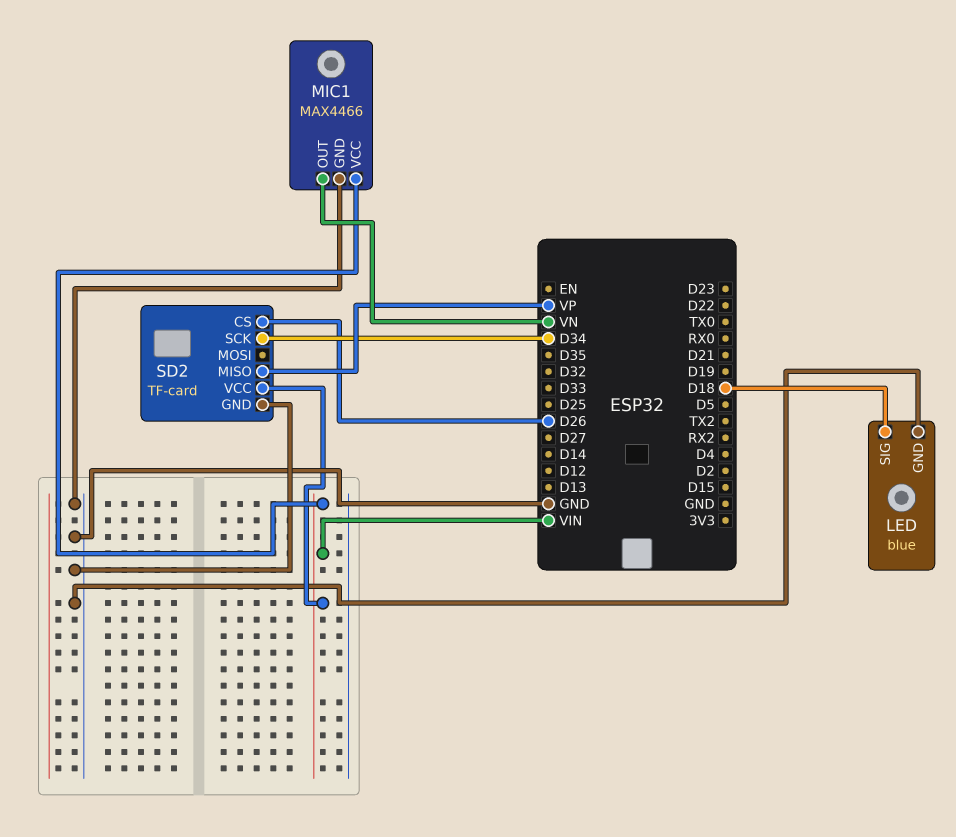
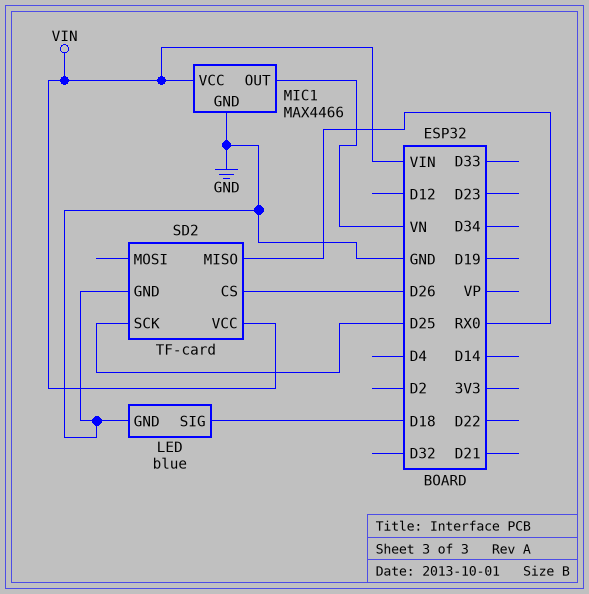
SD2 pin MISO: VP -> RX0
SD2 pin SCK: D34 -> D25

